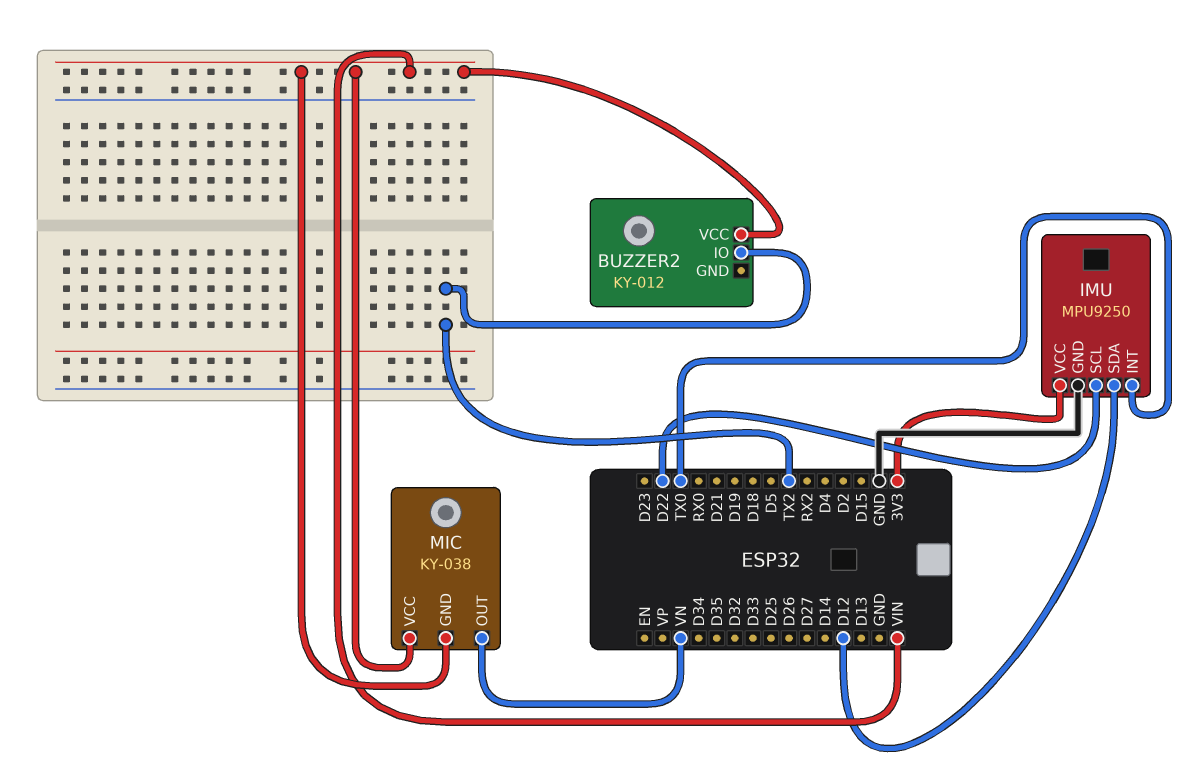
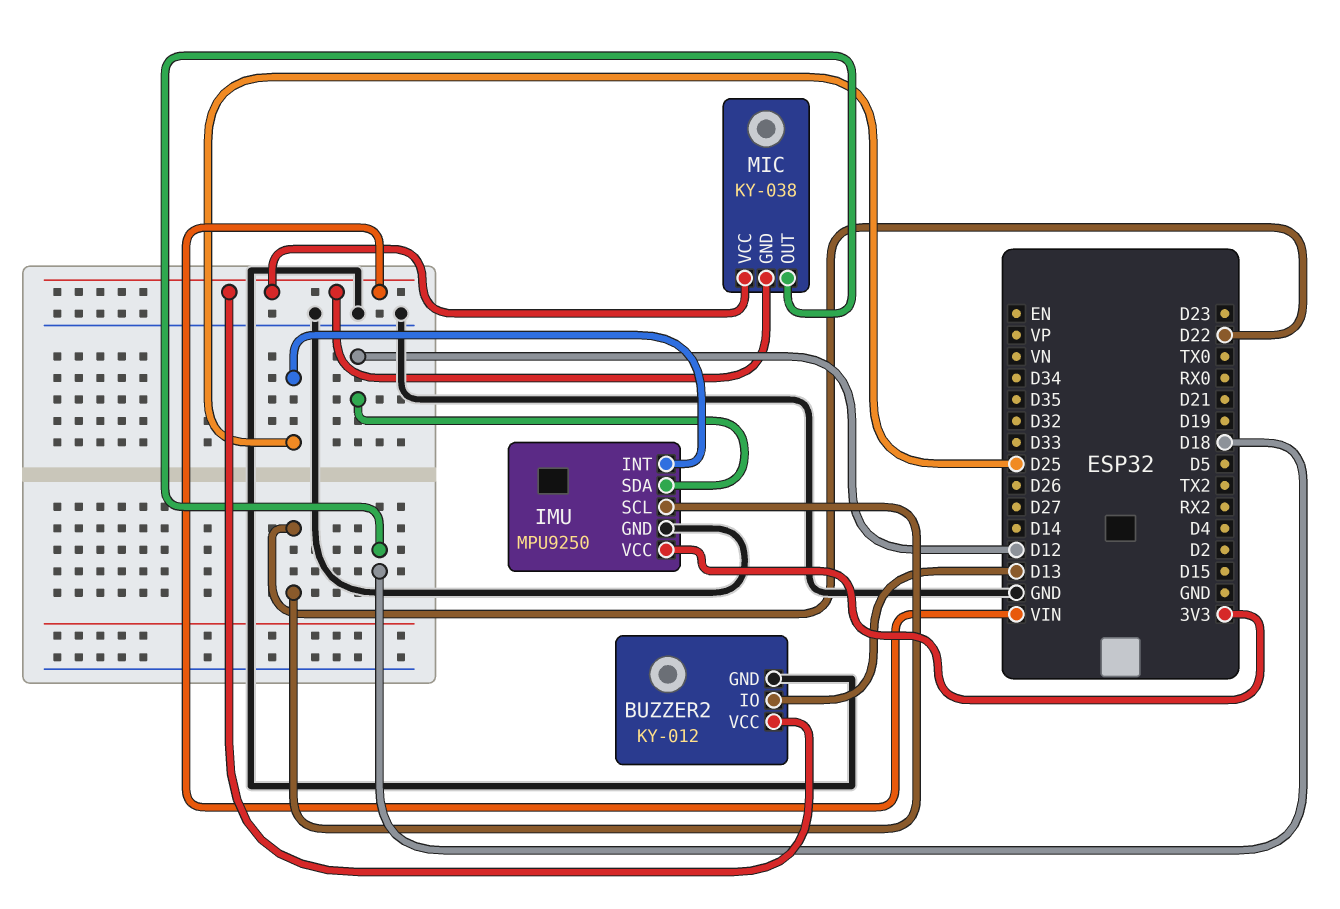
BUZZER2 pin GND: none -> GND
BUZZER2 pin IO: TX2 -> D13
IMU pin INT: TX0 -> D25
MIC pin OUT: VN -> D18

